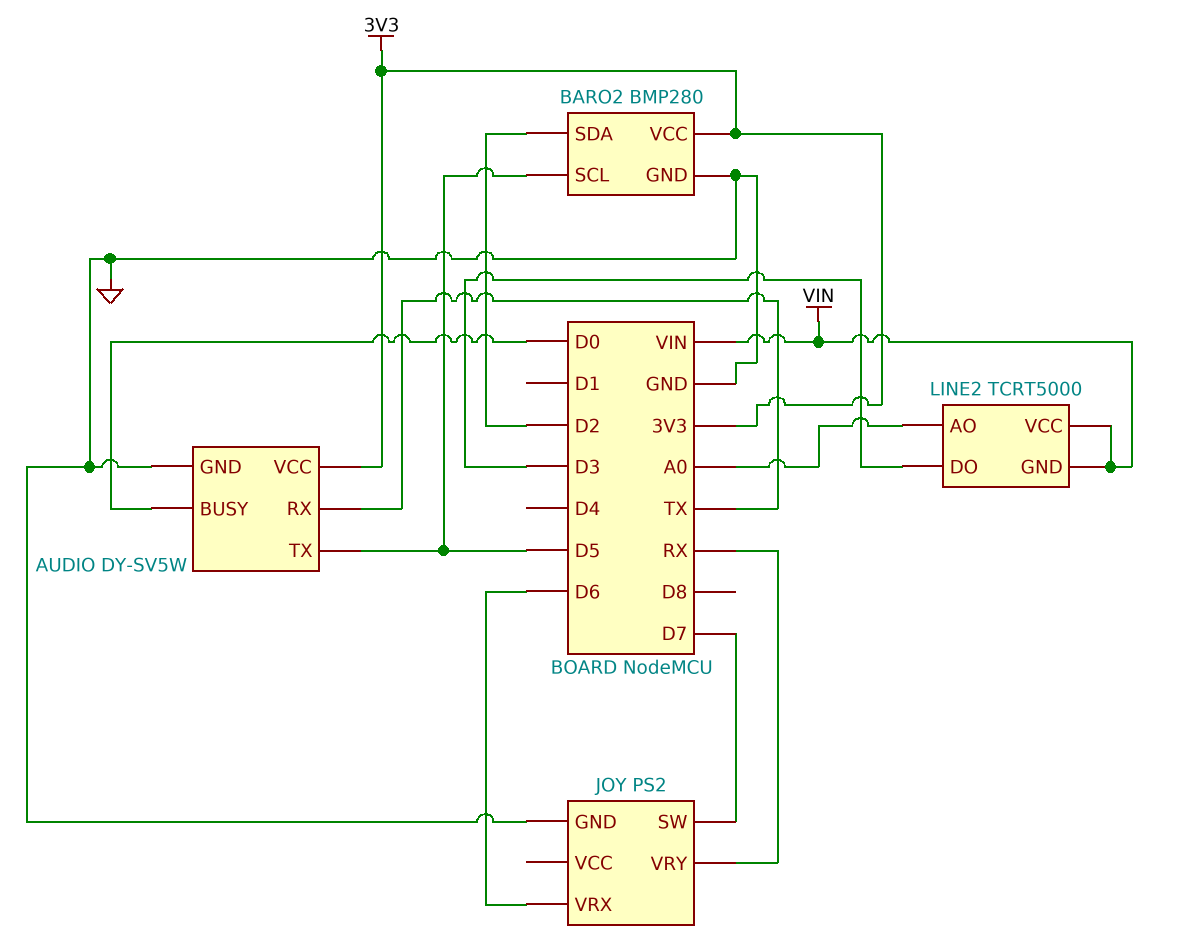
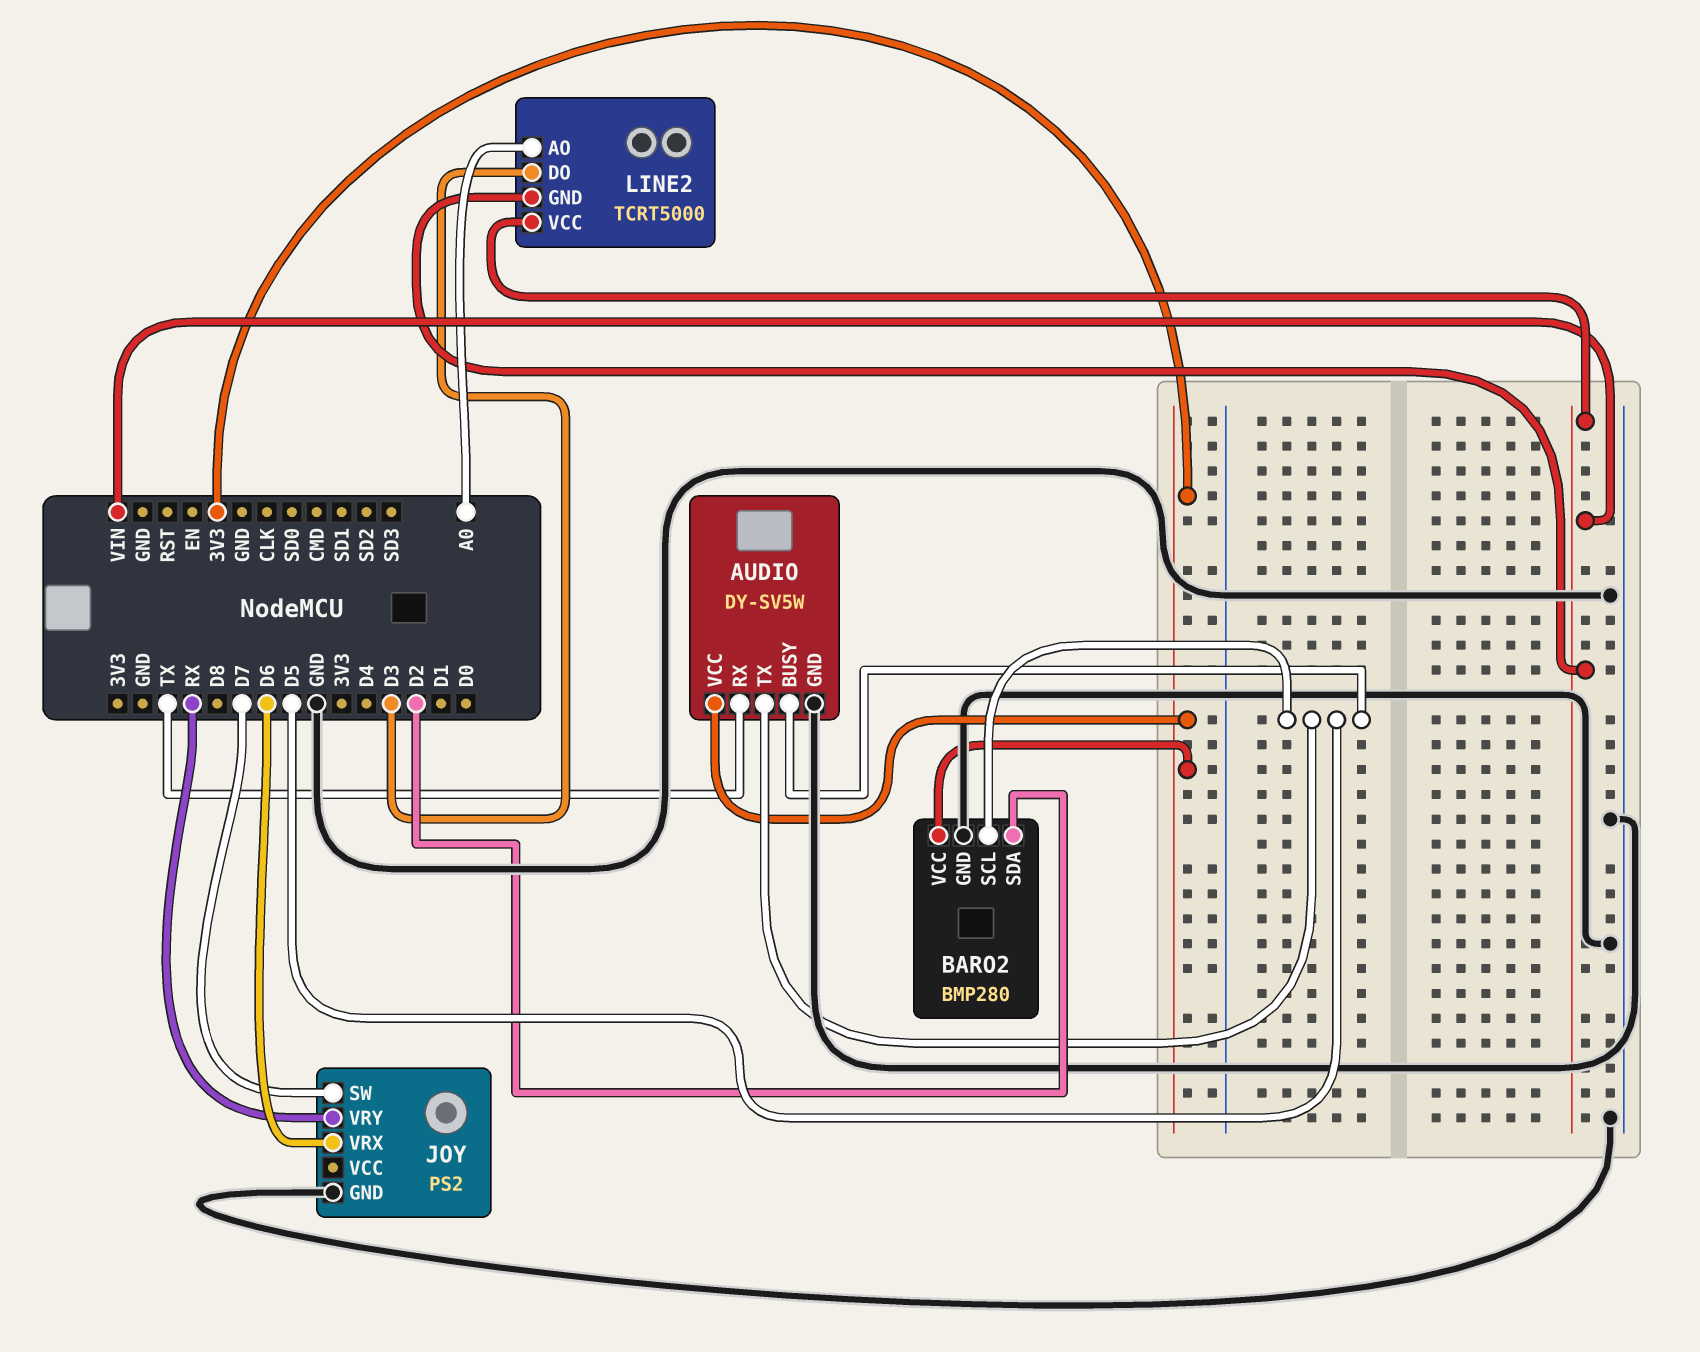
AUDIO pin BUSY: D0 -> D5

